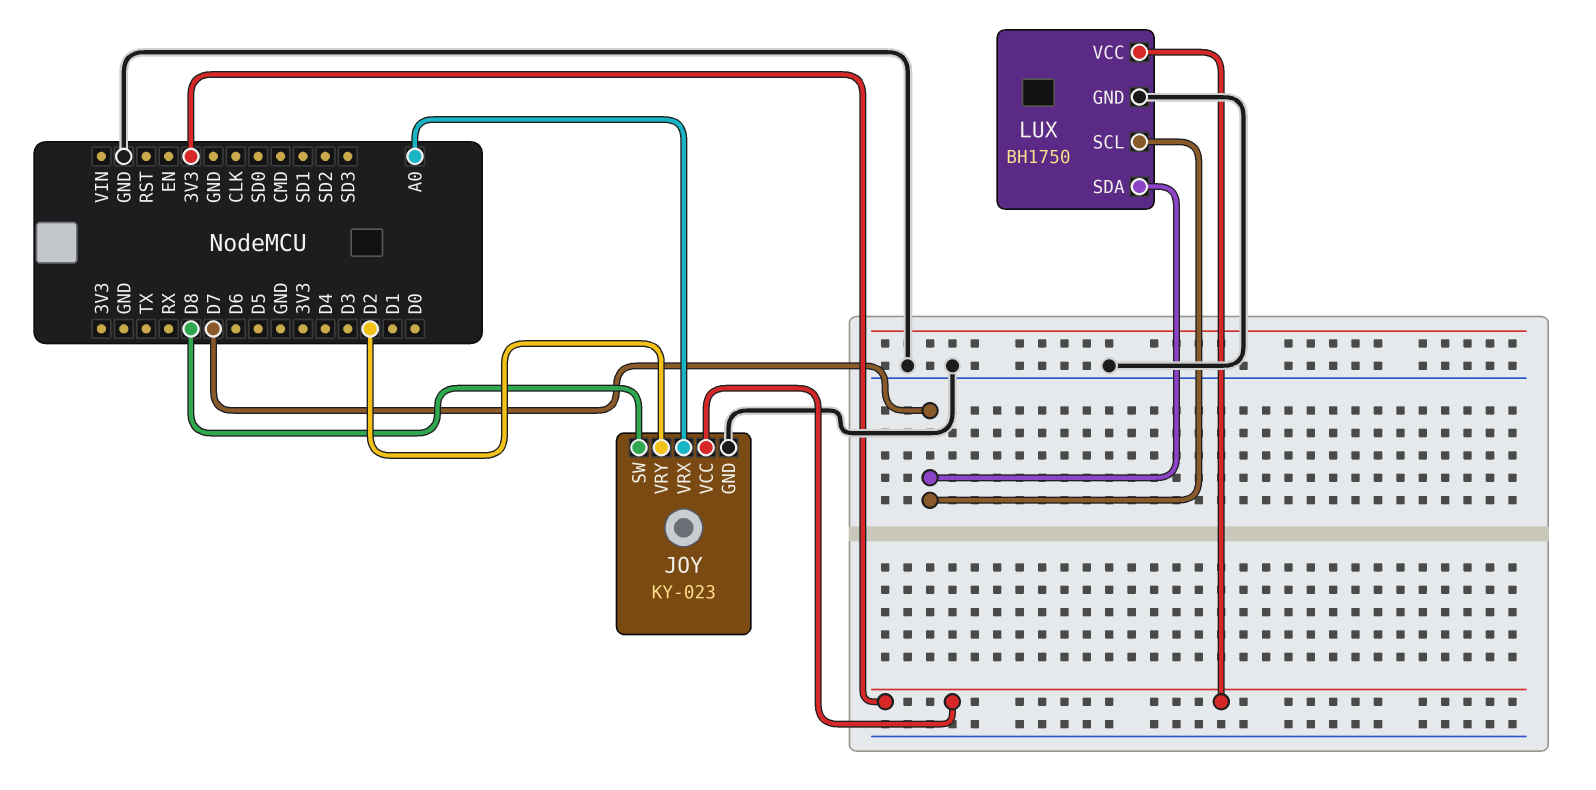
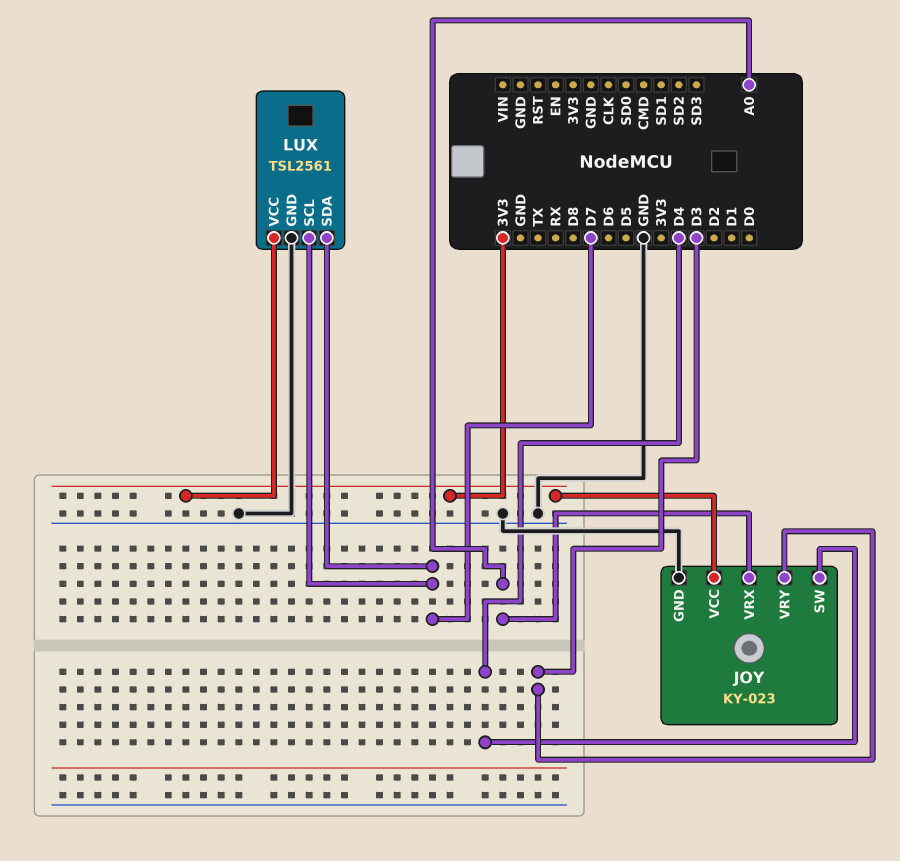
JOY pin SW: D8 -> D4
JOY pin VRY: D2 -> D3
LUX: BH1750 -> TSL2561

